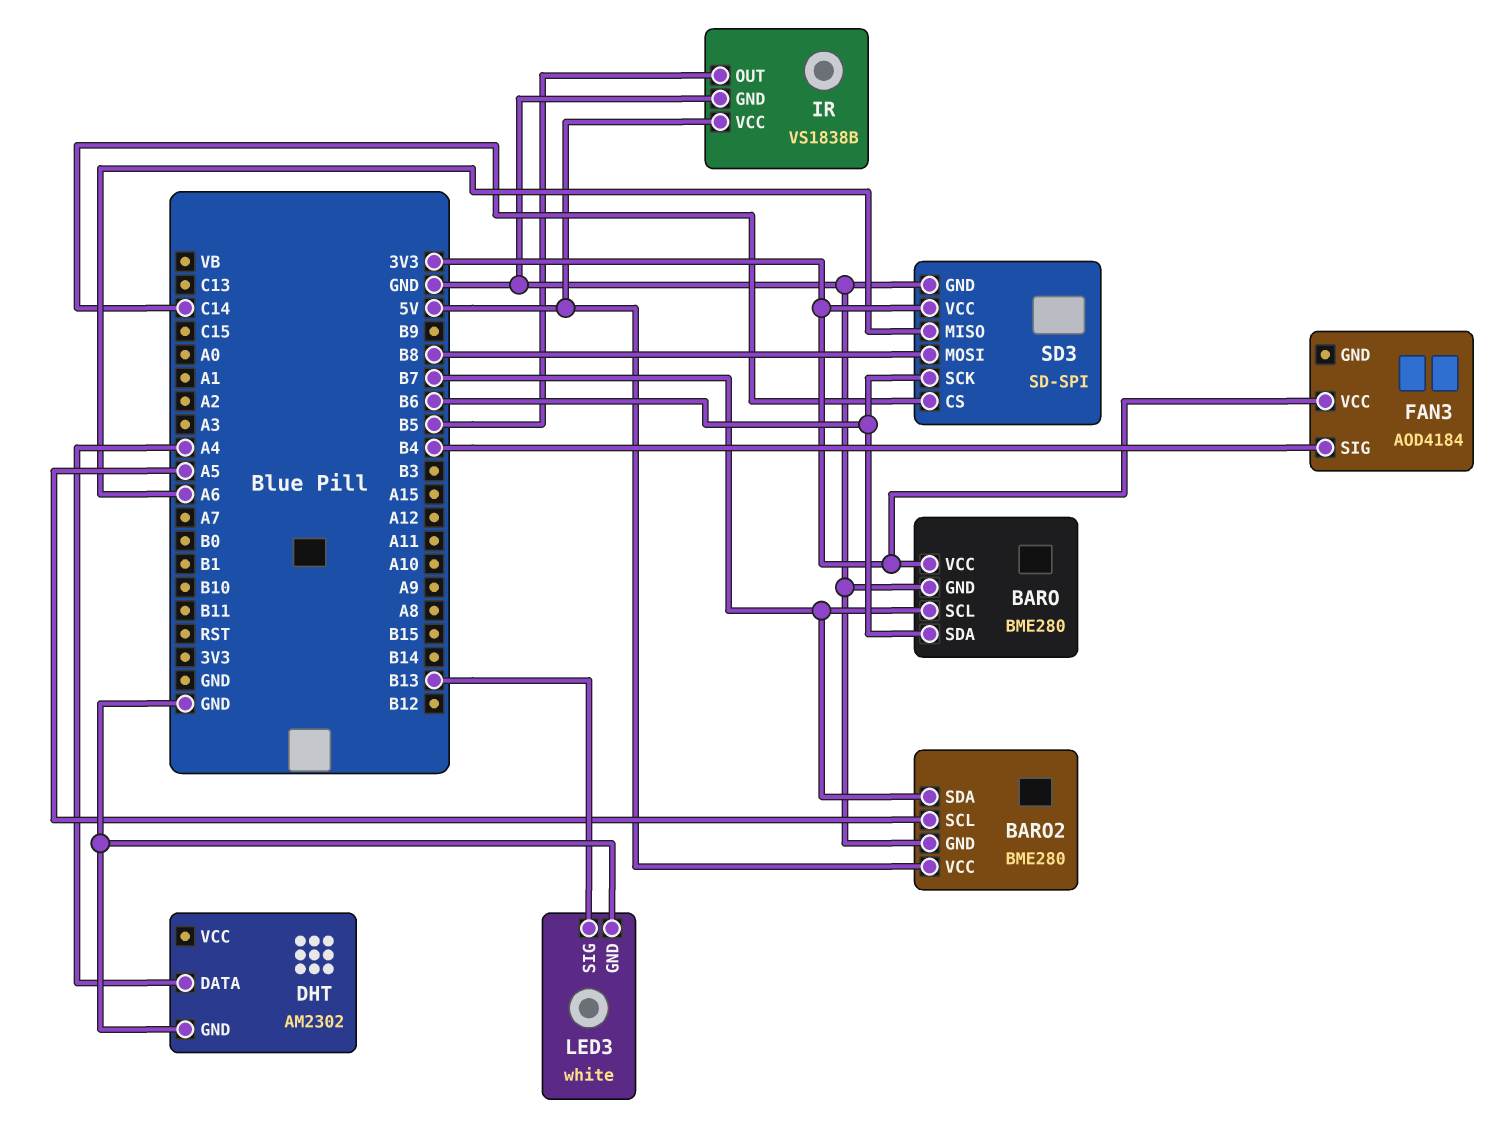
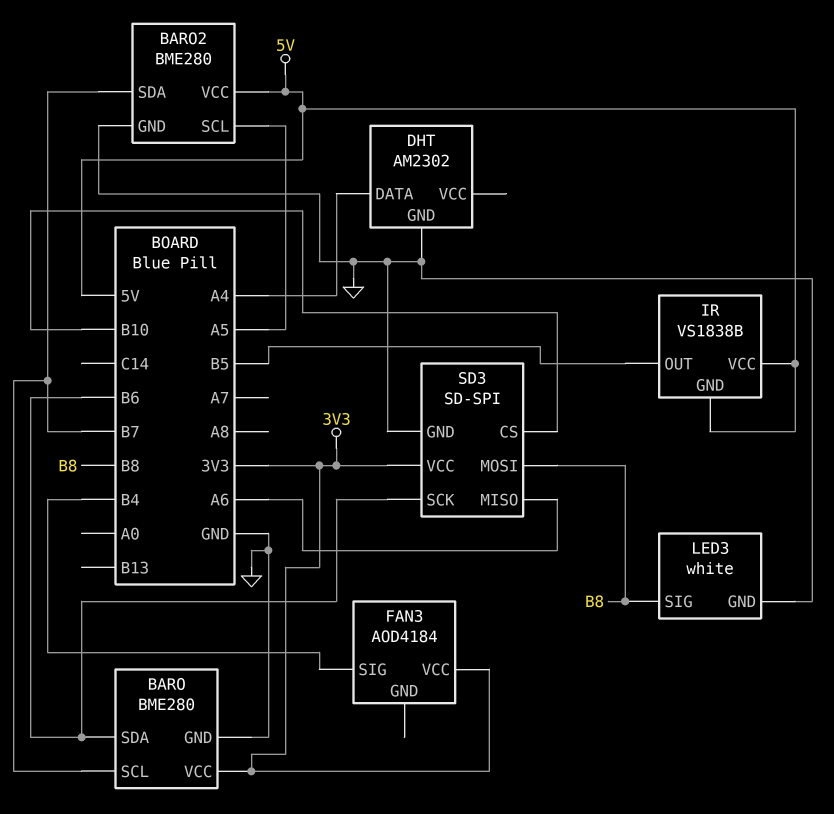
IR pin GND: GND -> 5V
LED3 pin SIG: B13 -> B8
SD3 pin CS: C14 -> B10

